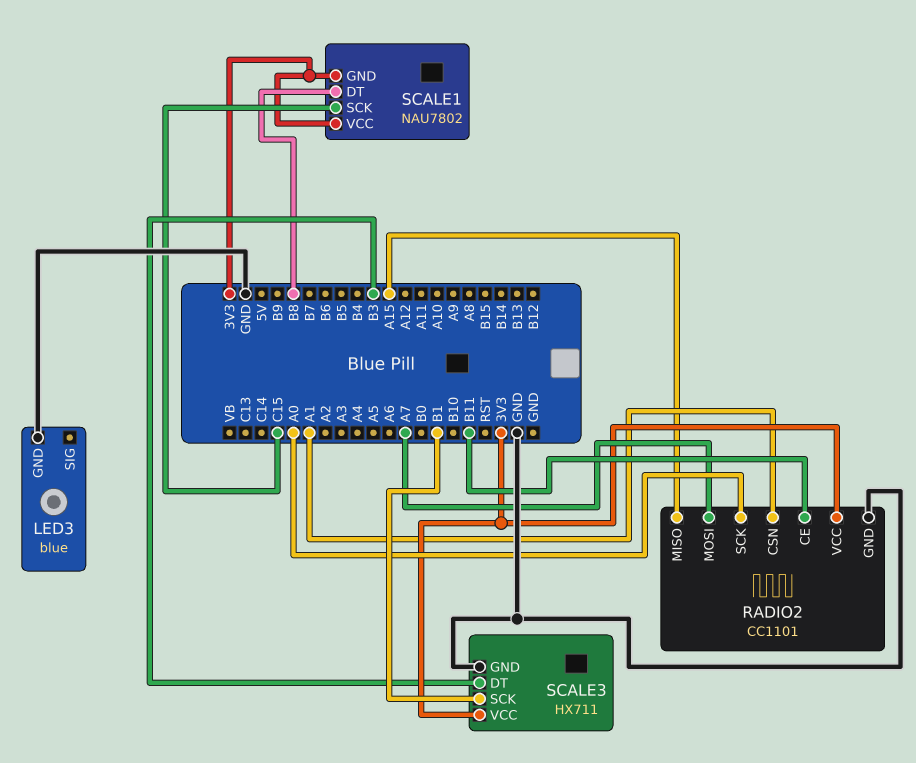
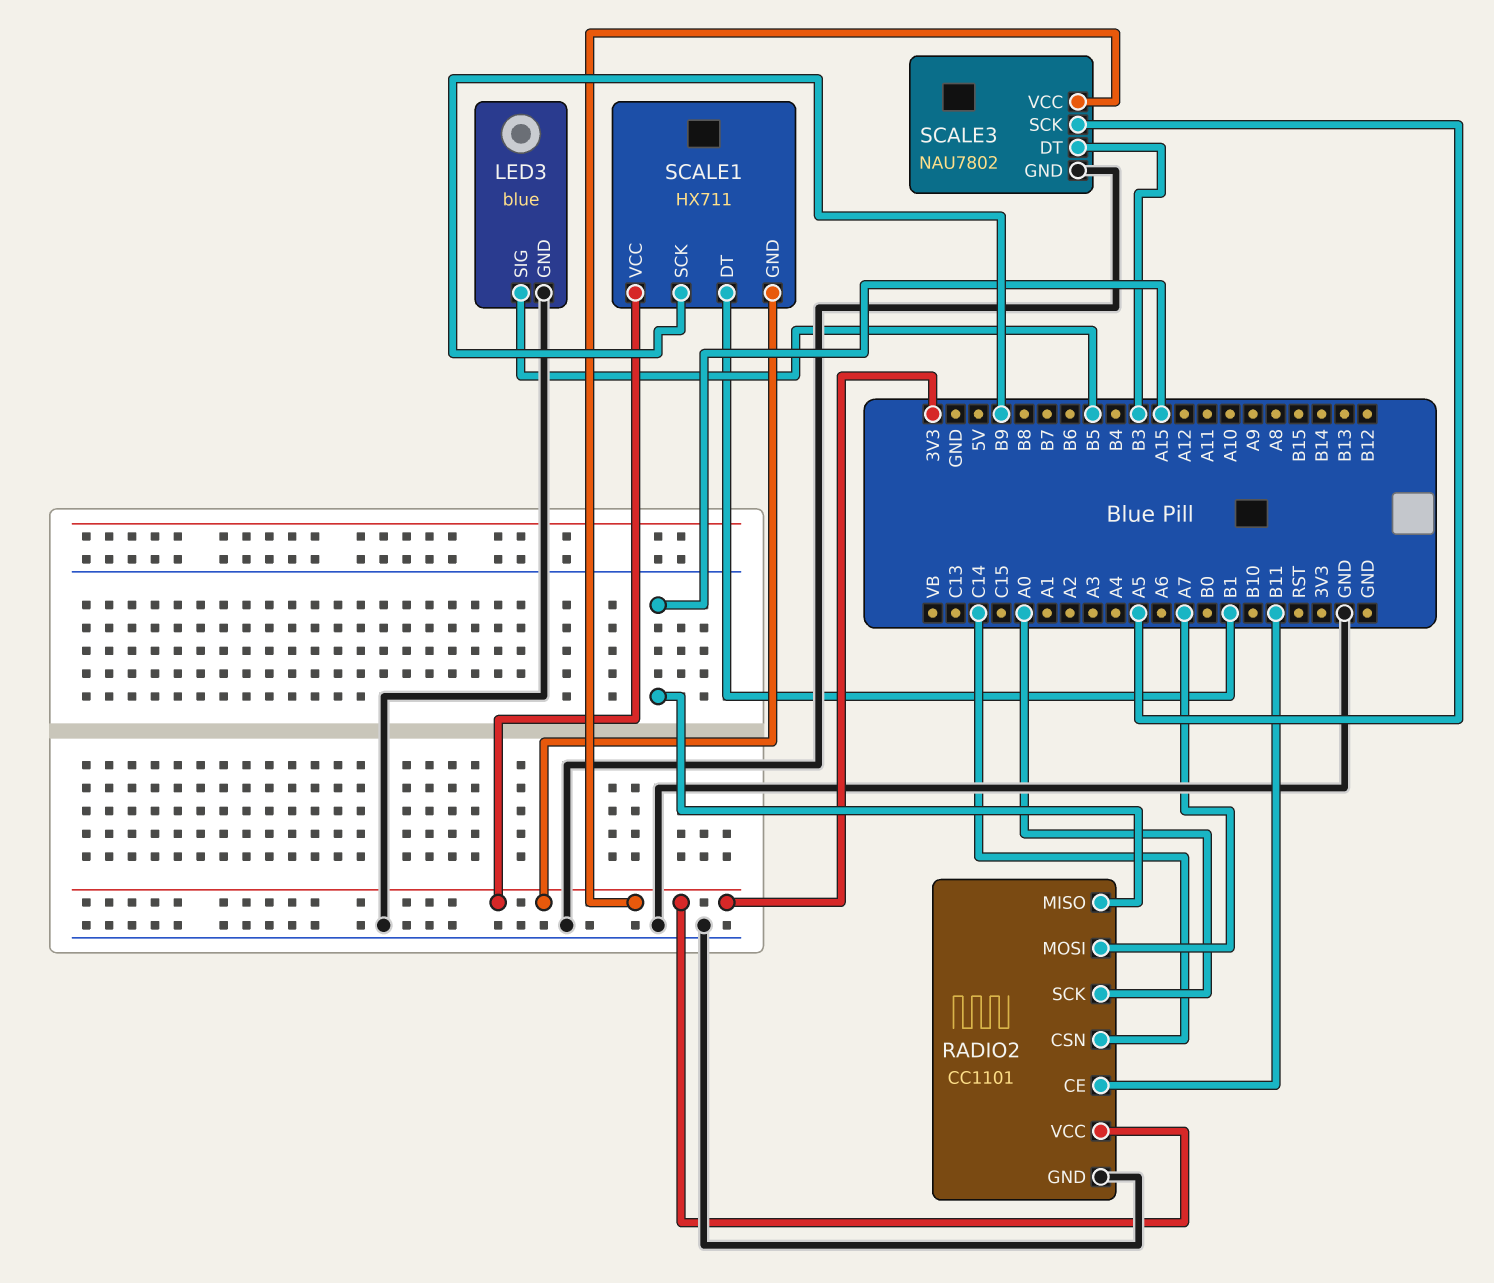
LED3 pin SIG: none -> B5
RADIO2 pin CSN: A1 -> C14
SCALE1: NAU7802 -> HX711
SCALE1 pin DT: B8 -> B1
SCALE1 pin SCK: C15 -> B9
SCALE3: HX711 -> NAU7802
SCALE3 pin SCK: B1 -> A5

